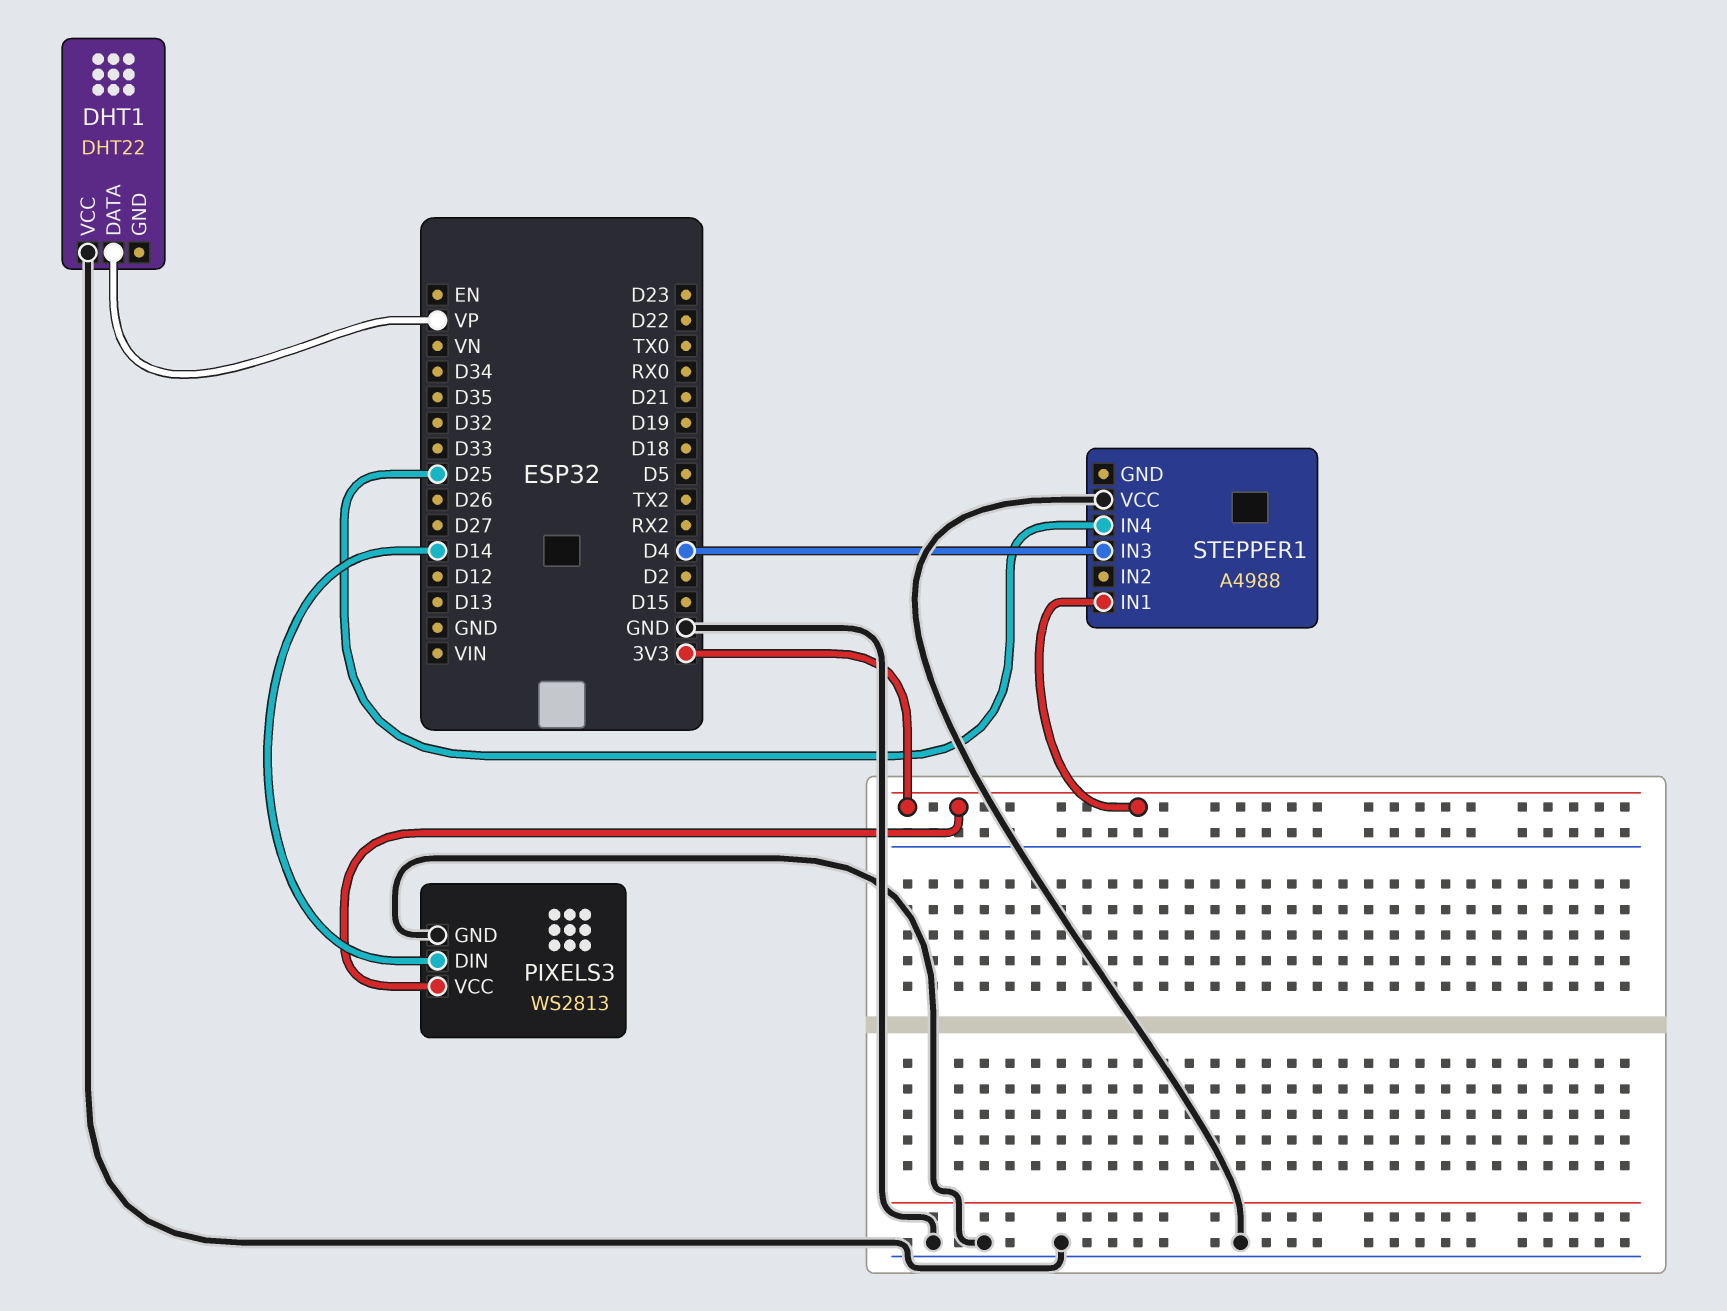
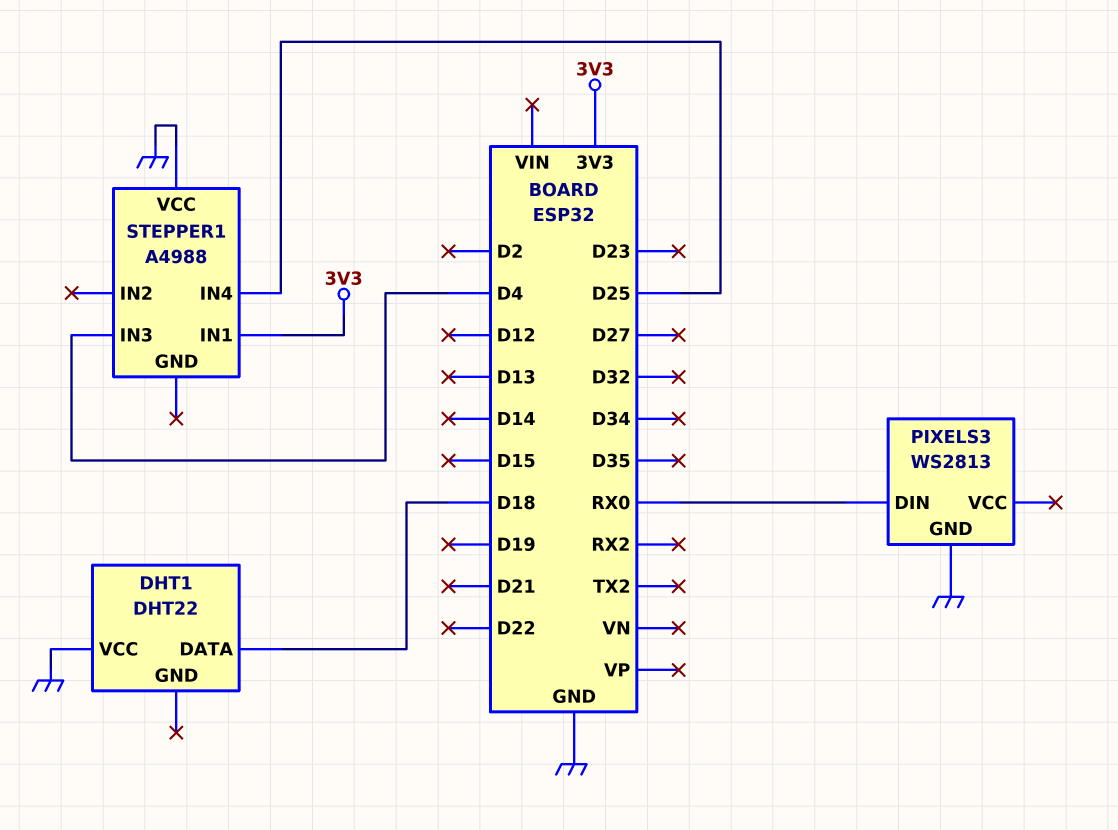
DHT1 pin DATA: VP -> D18
PIXELS3 pin DIN: D14 -> RX0
PIXELS3 pin VCC: 3V3 -> none

